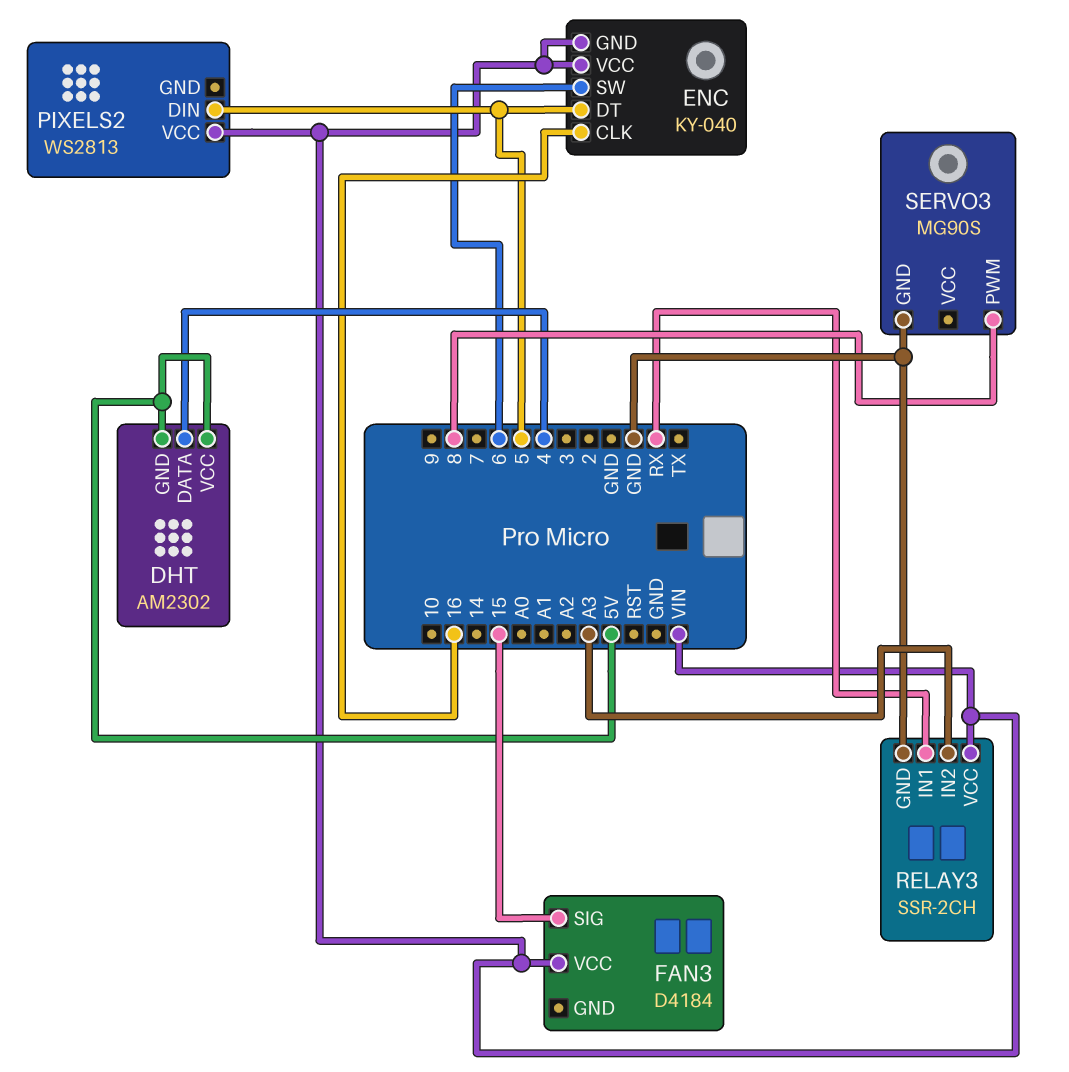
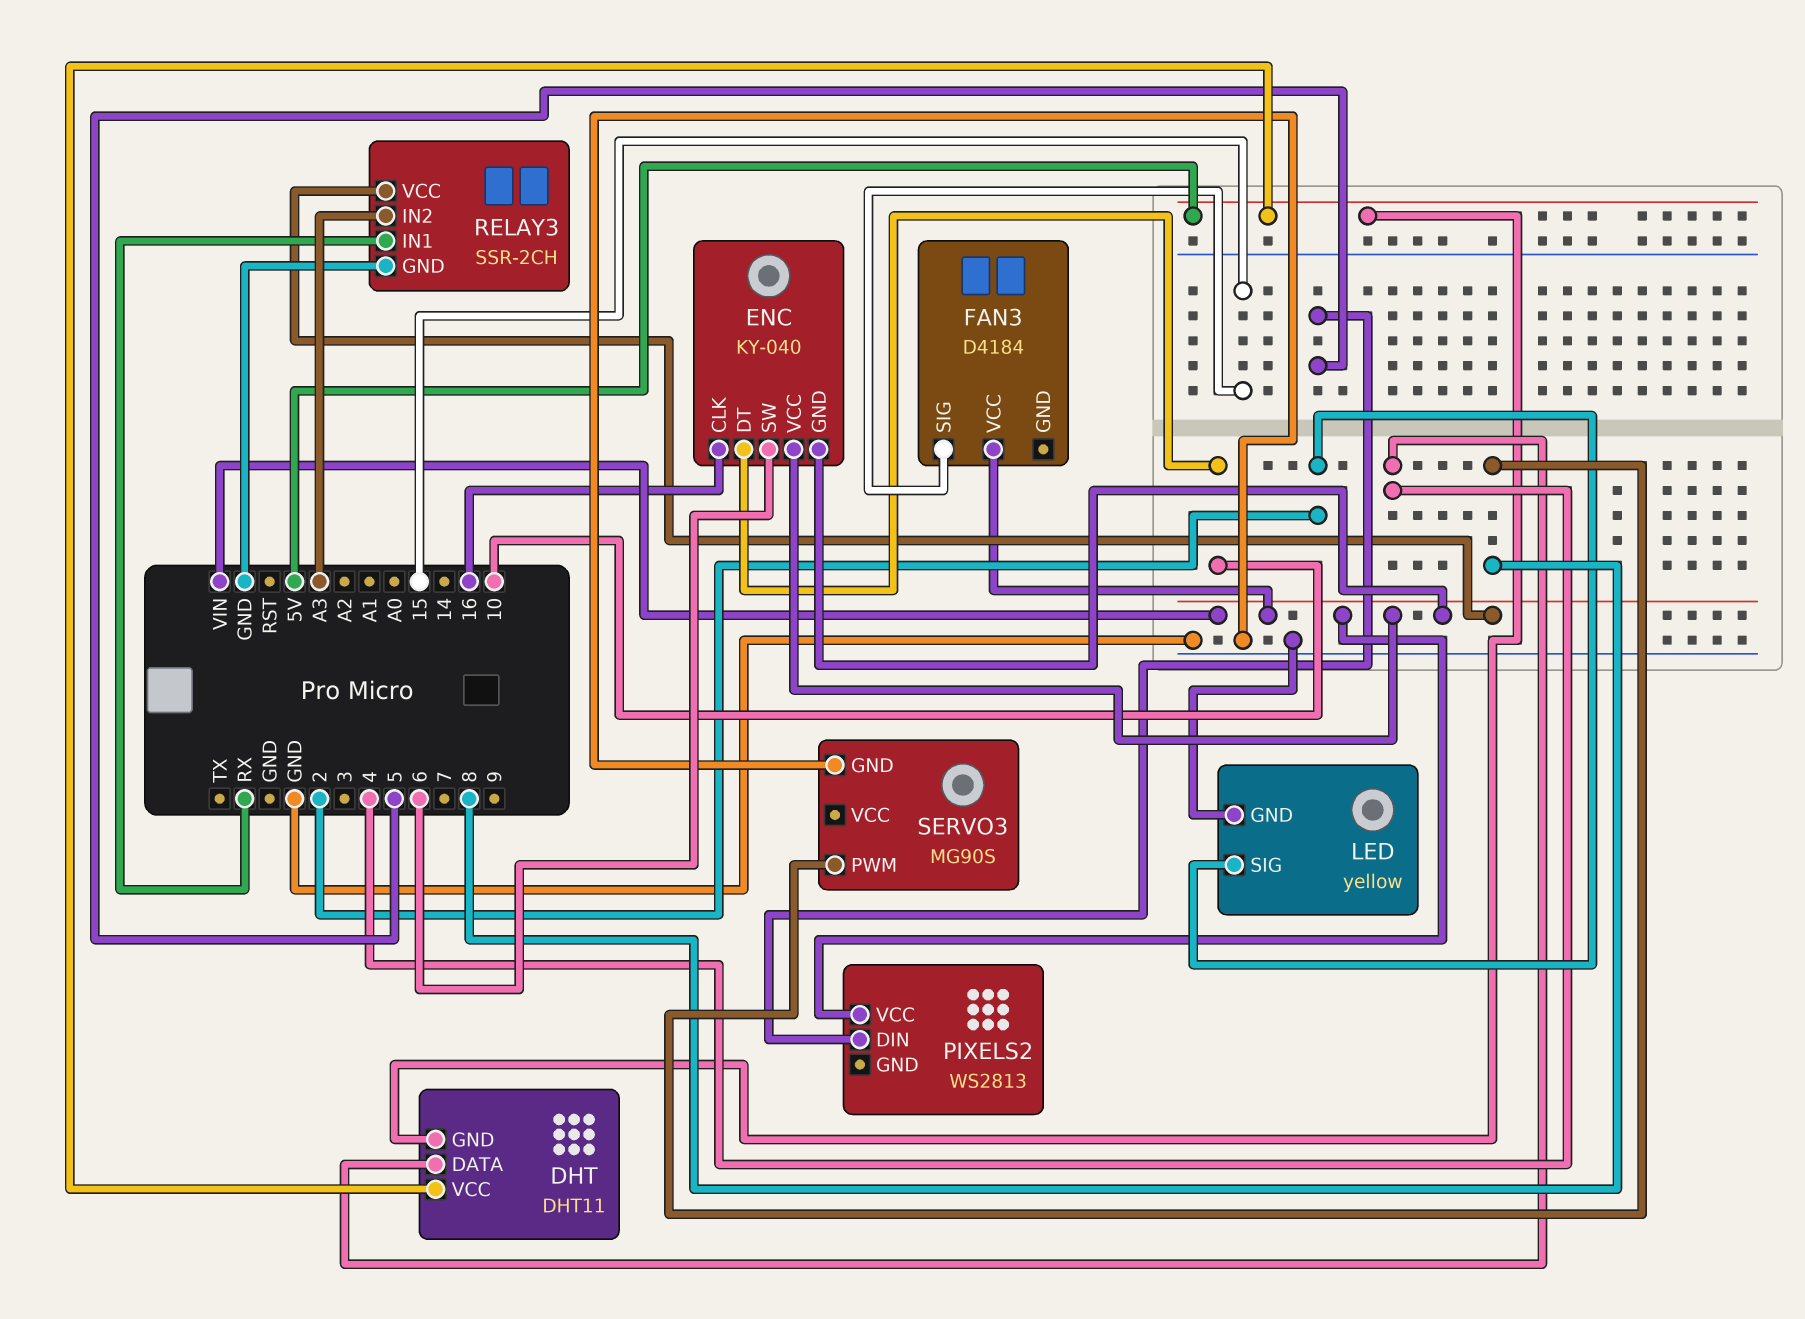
DHT: AM2302 -> DHT11
ENC pin DT: 5 -> 10
LED: none -> yellow
LED pin GND: none -> GND
LED pin SIG: none -> 2

